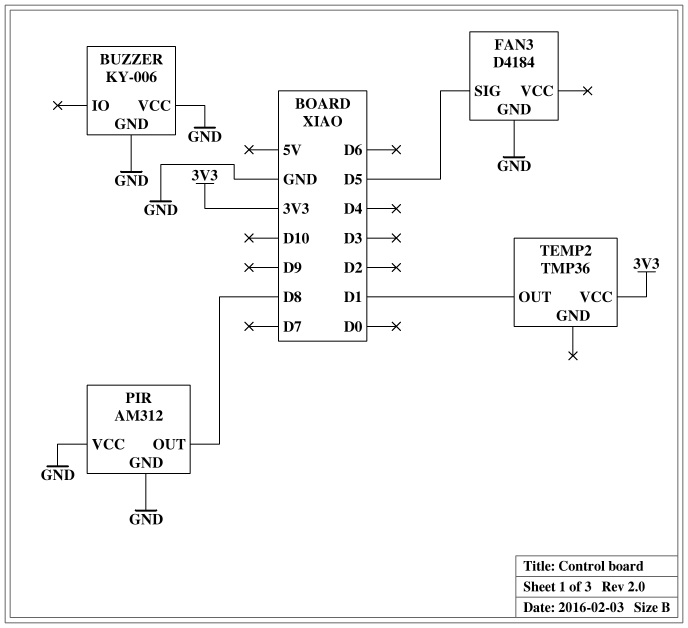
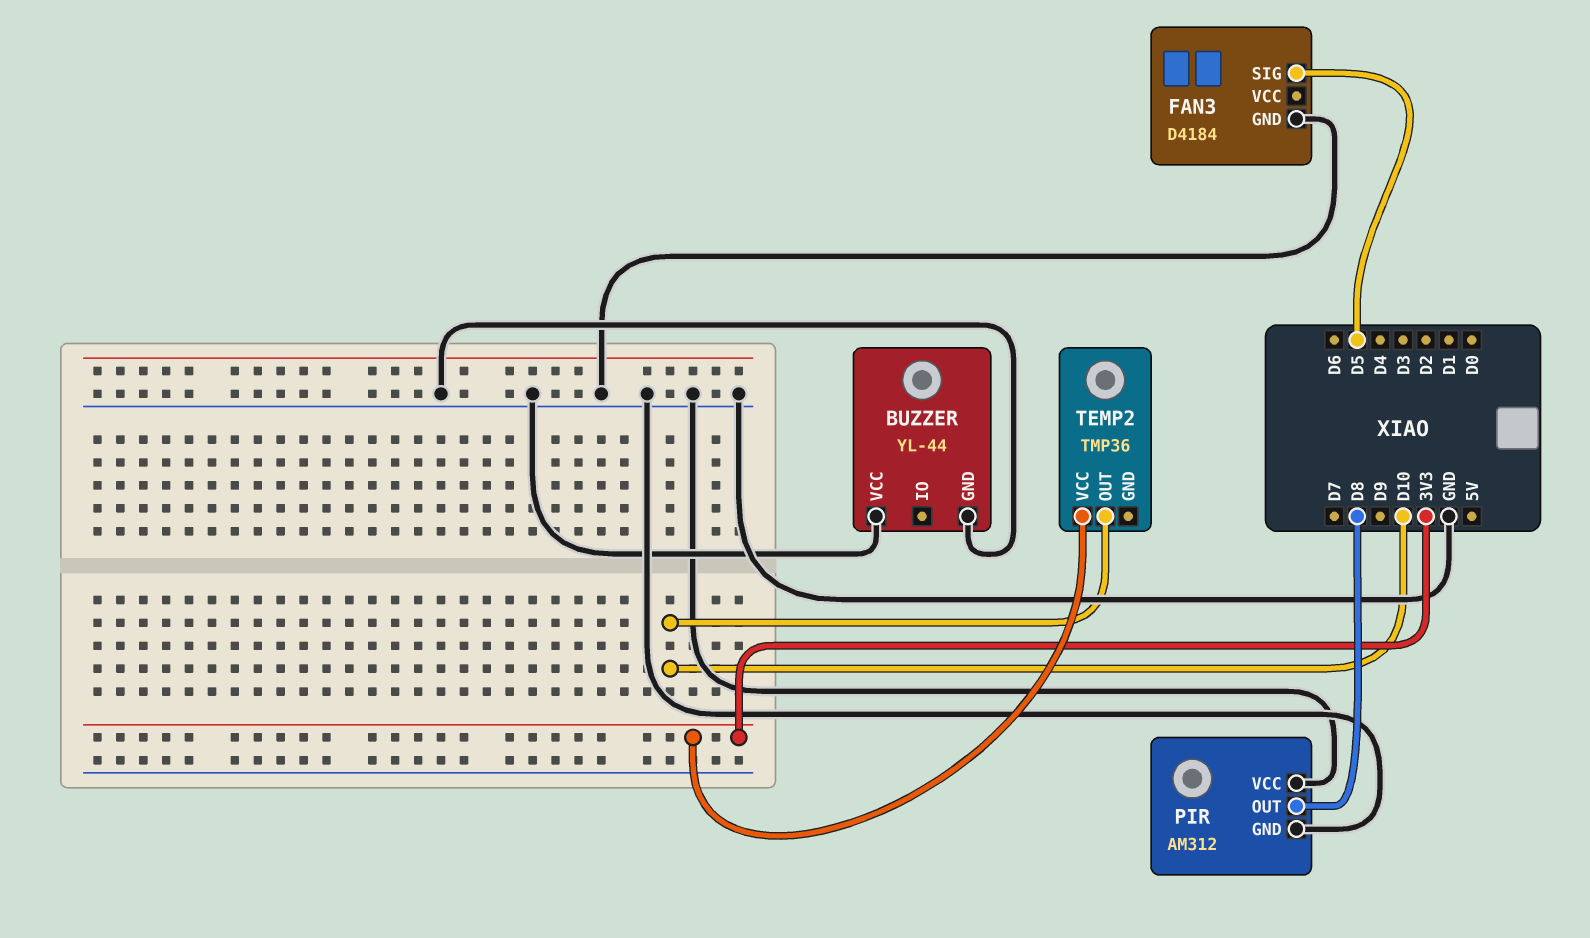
BUZZER: KY-006 -> YL-44
TEMP2 pin OUT: D1 -> D10

